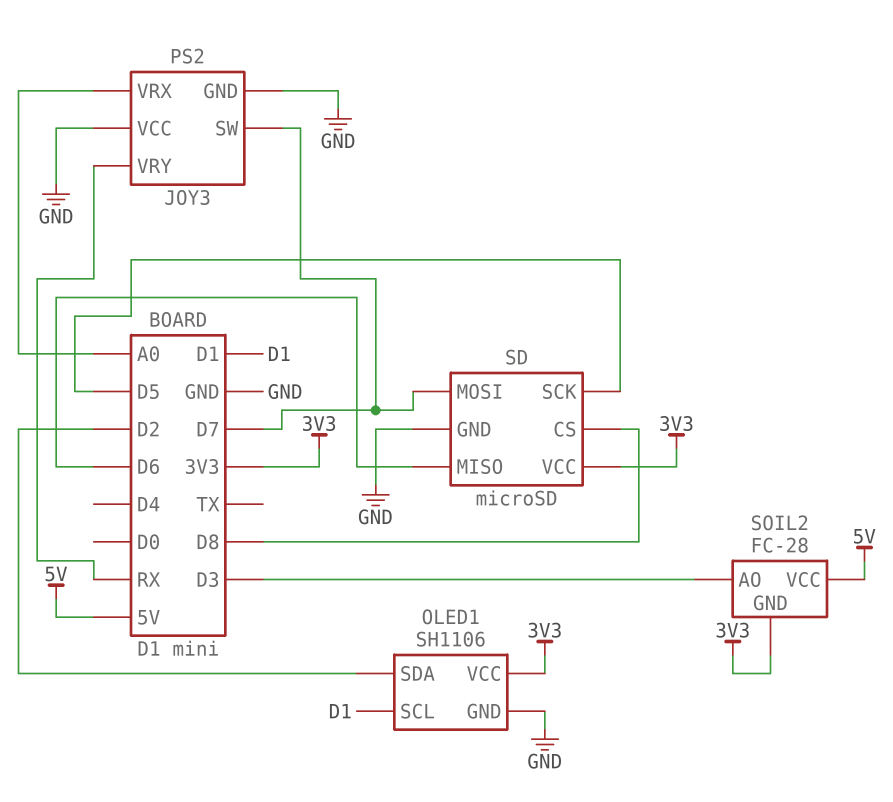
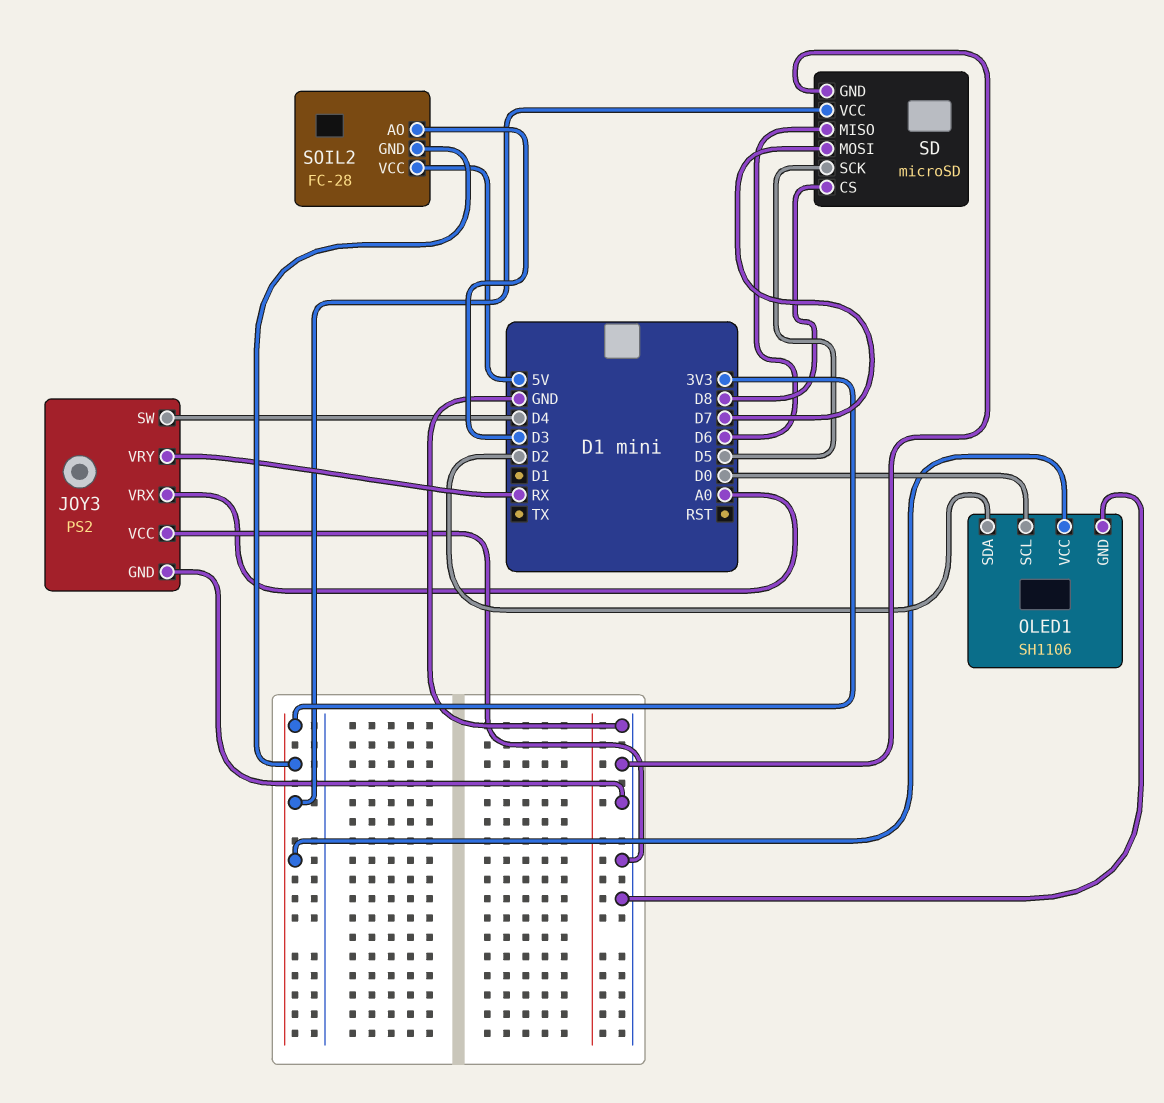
JOY3 pin SW: D7 -> D4
OLED1 pin SCL: D1 -> D0

